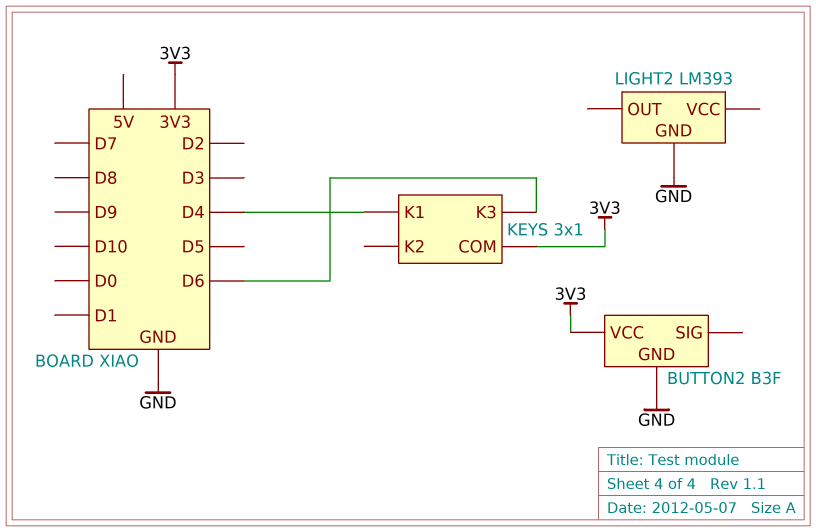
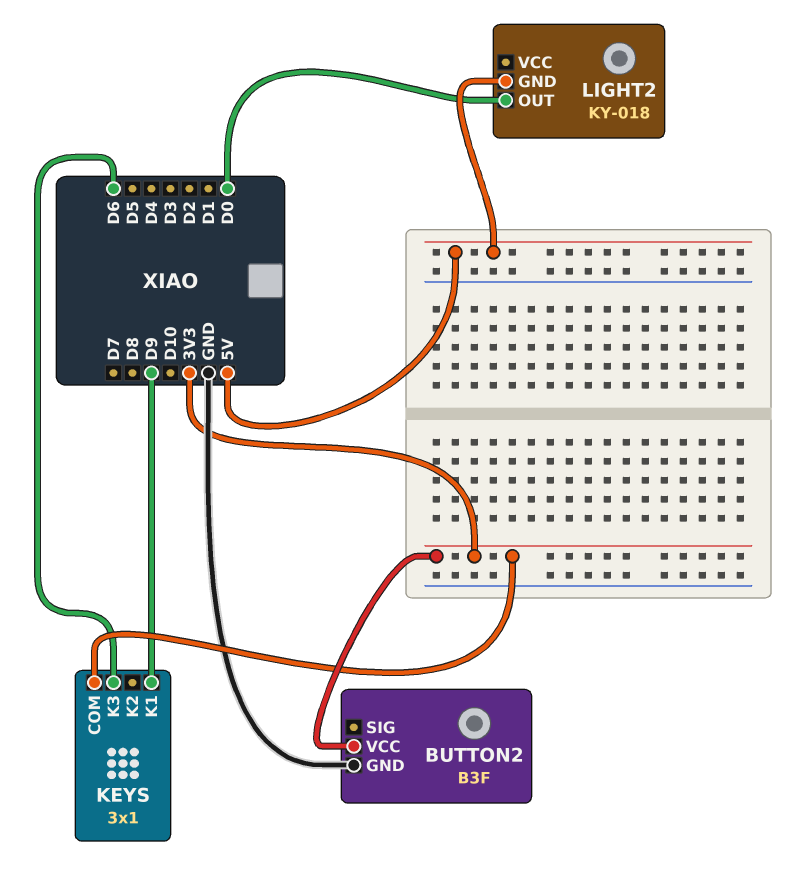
KEYS pin K1: D4 -> D9
LIGHT2: LM393 -> KY-018
LIGHT2 pin GND: GND -> 5V
LIGHT2 pin OUT: none -> D0

